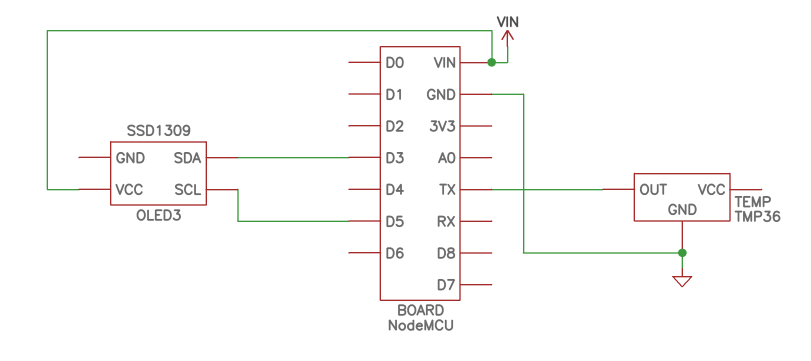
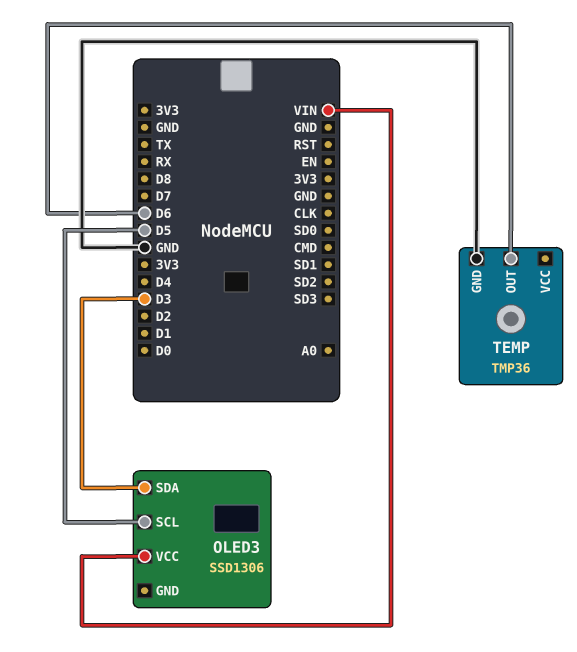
OLED3: SSD1309 -> SSD1306
TEMP pin OUT: TX -> D6

